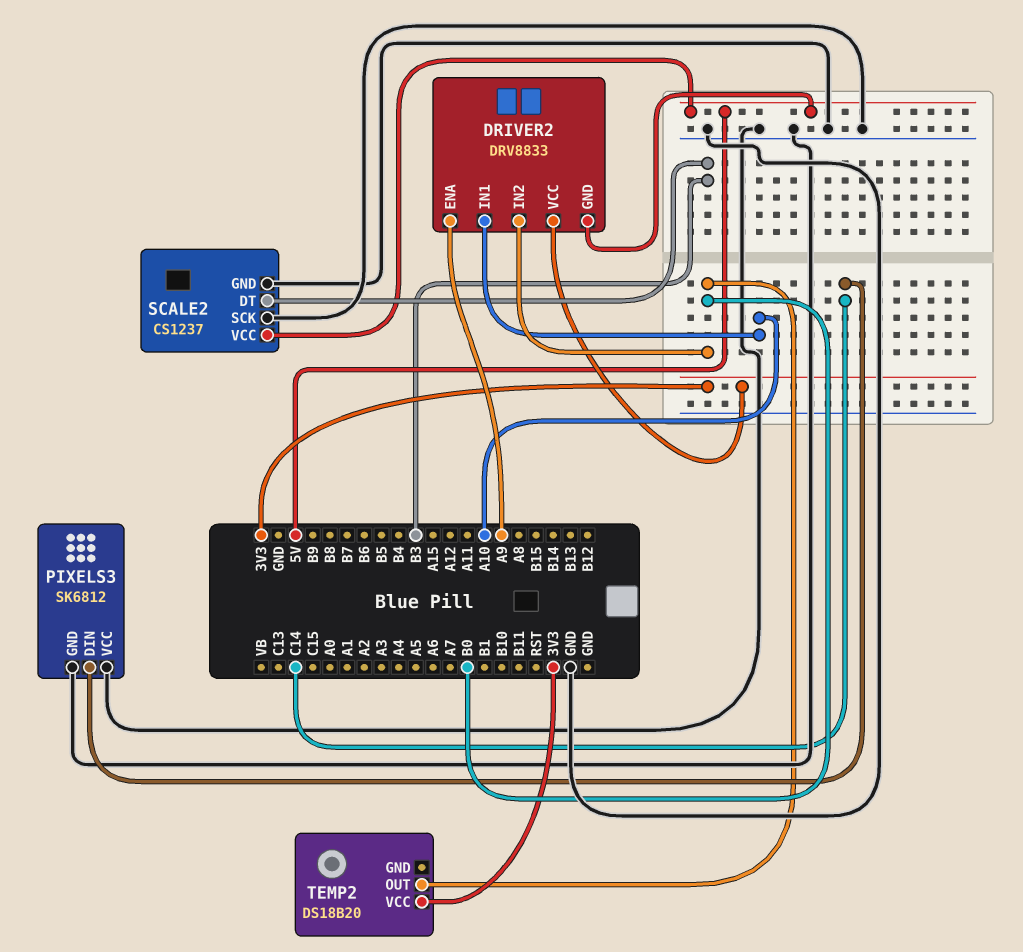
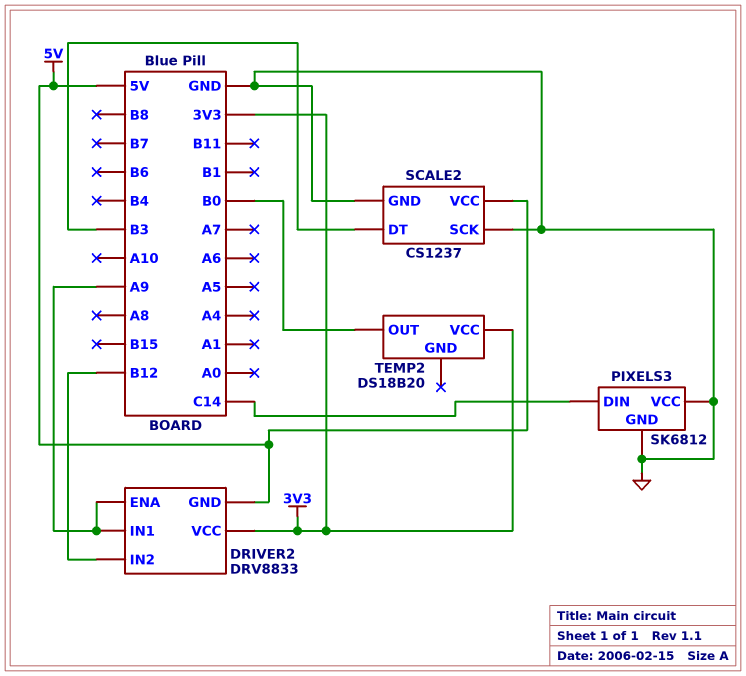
DRIVER2 pin IN1: A10 -> A9
DRIVER2 pin IN2: B0 -> B12

